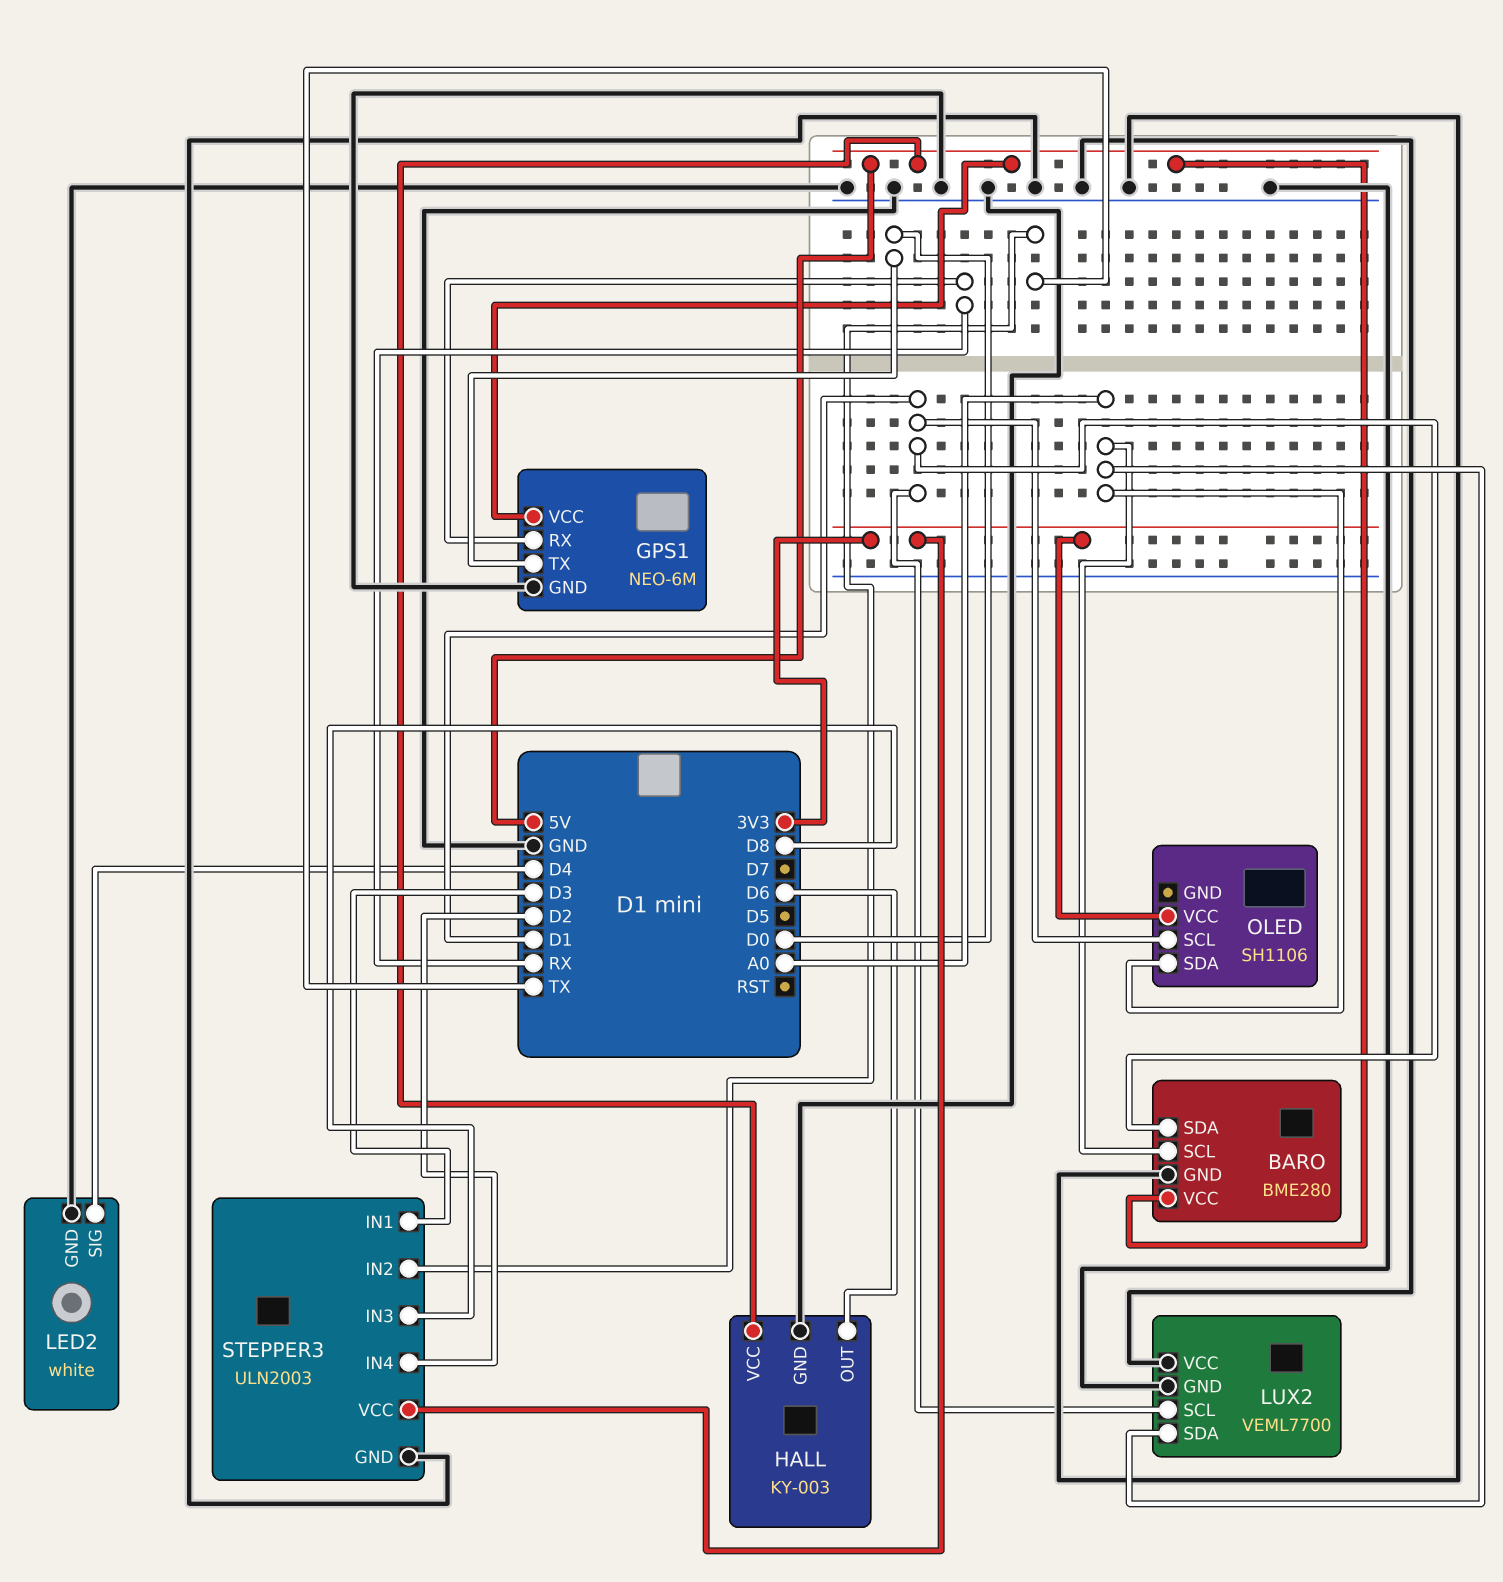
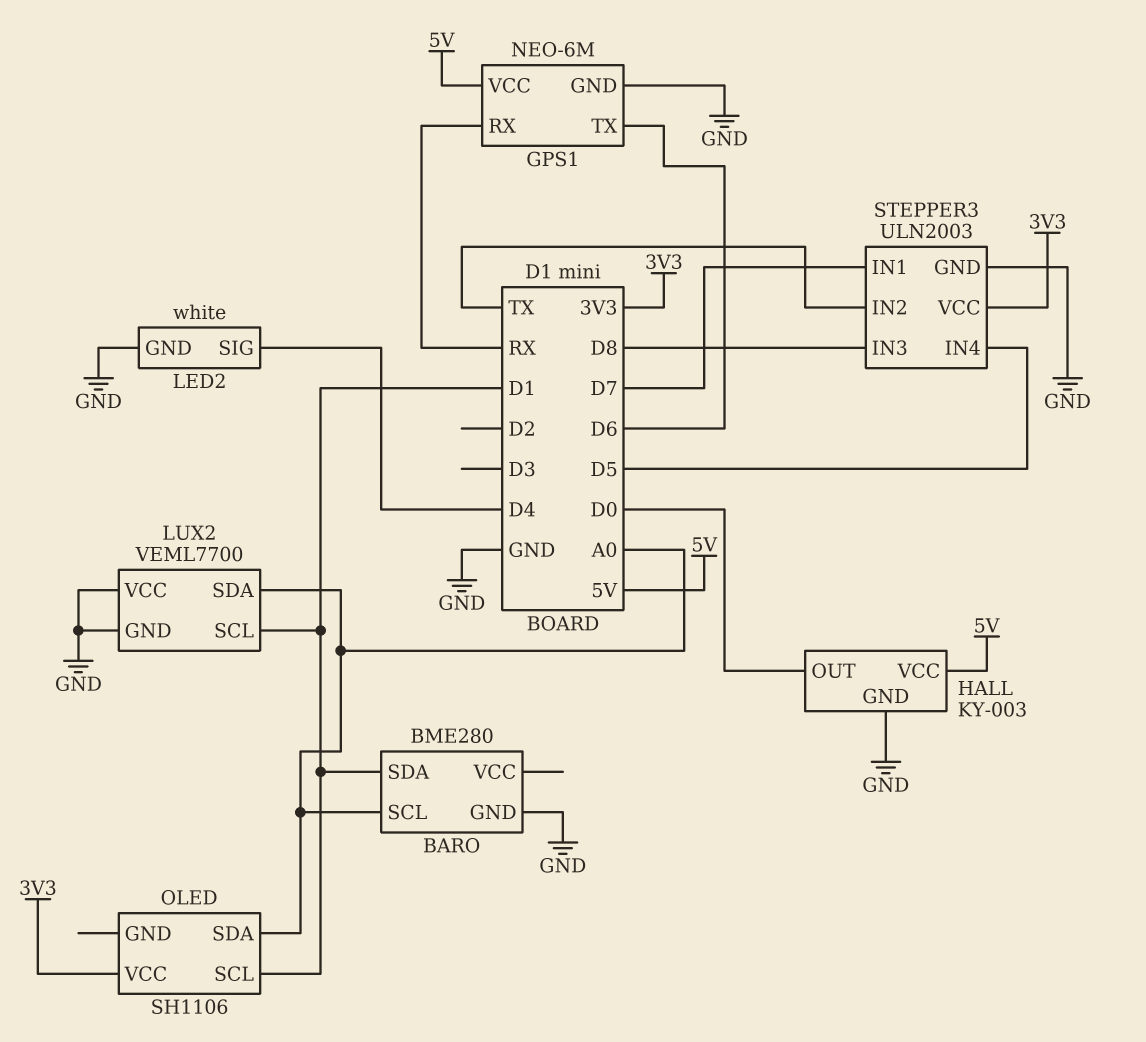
BARO pin VCC: 5V -> none
GPS1 pin TX: D0 -> D6
HALL pin OUT: D6 -> D0
STEPPER3 pin IN1: D3 -> D7
STEPPER3 pin IN4: D2 -> D5

